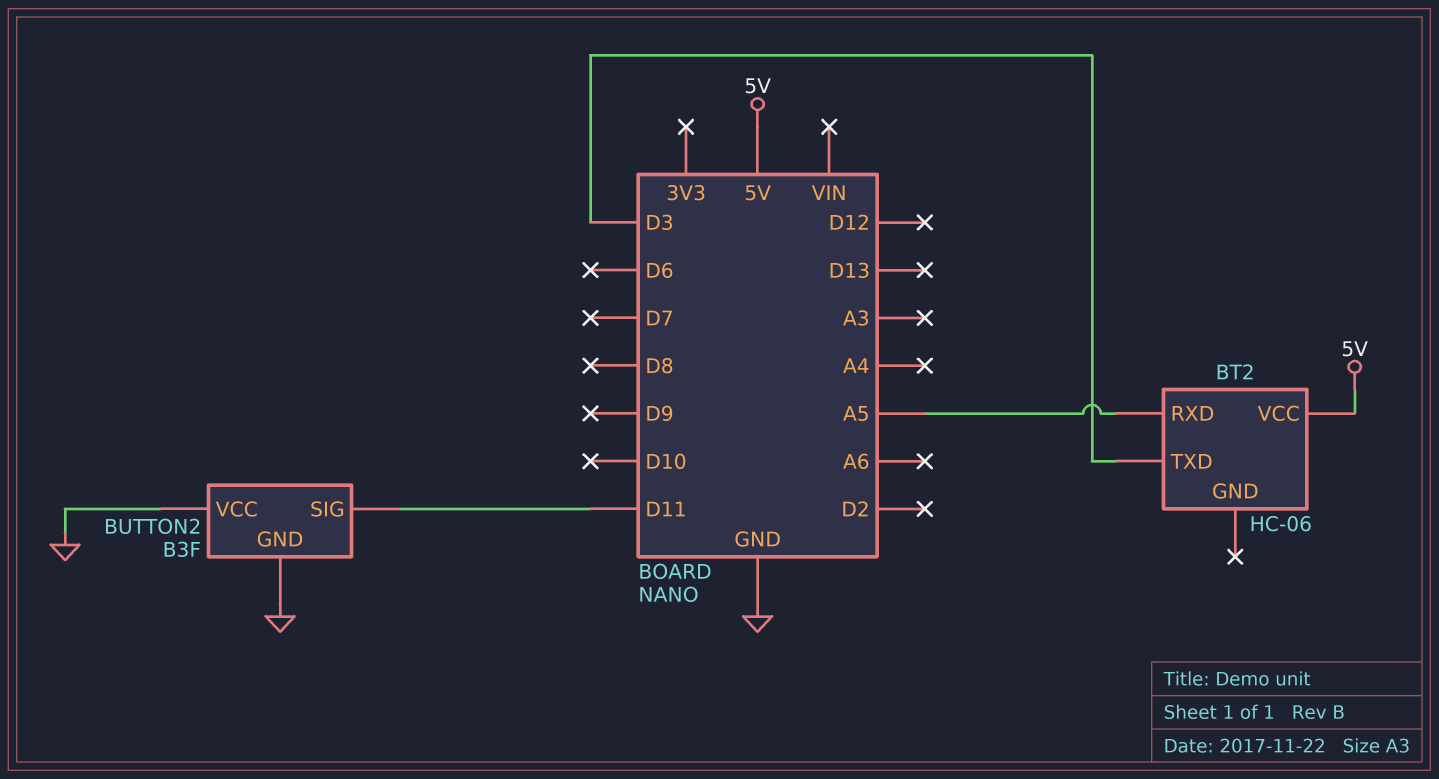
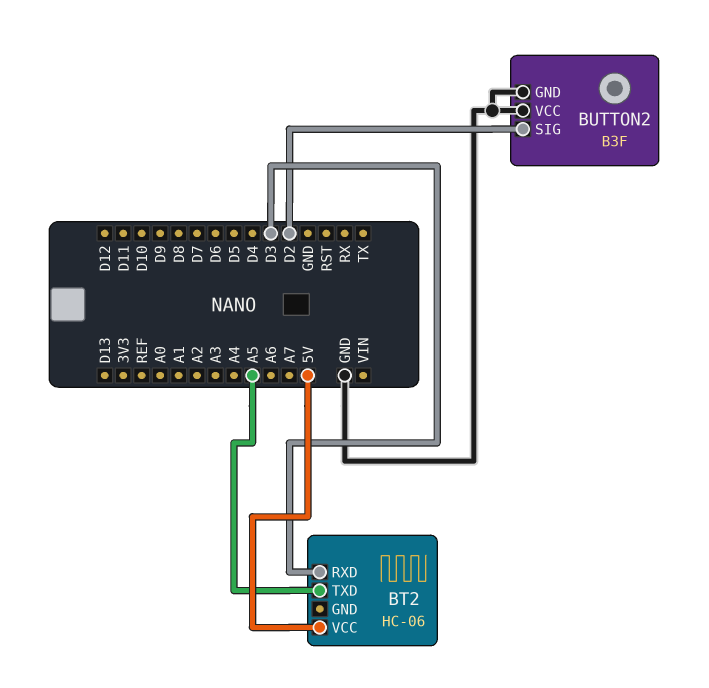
BT2 pin RXD: A5 -> D3
BT2 pin TXD: D3 -> A5
BUTTON2 pin SIG: D11 -> D2

